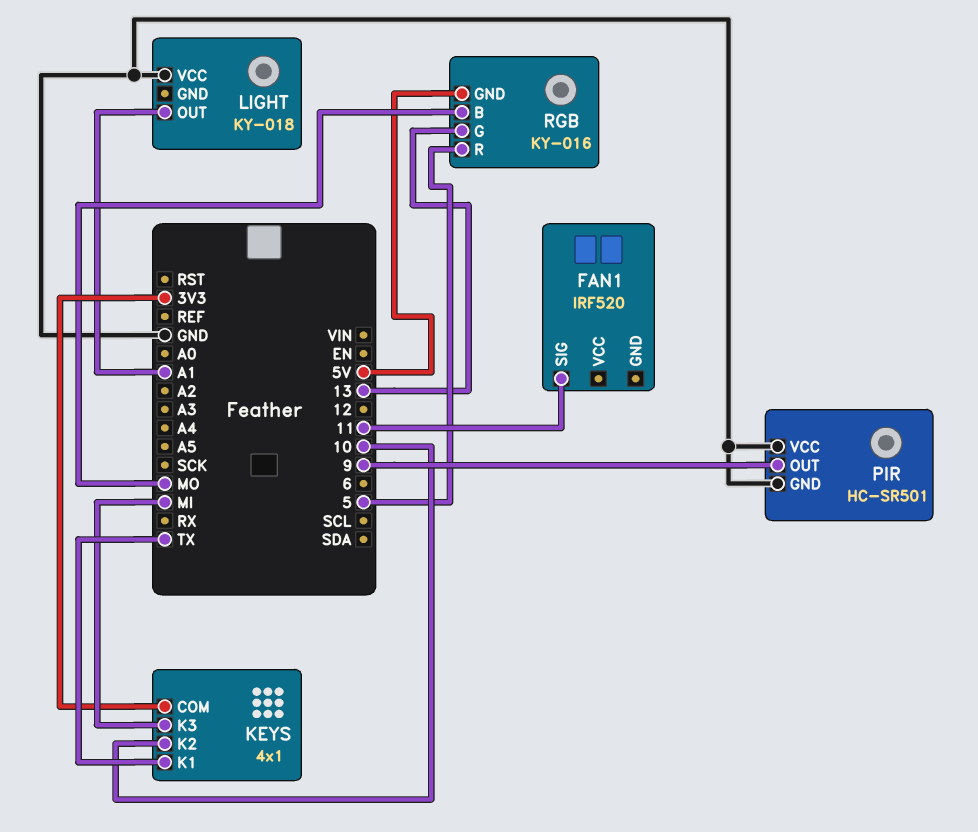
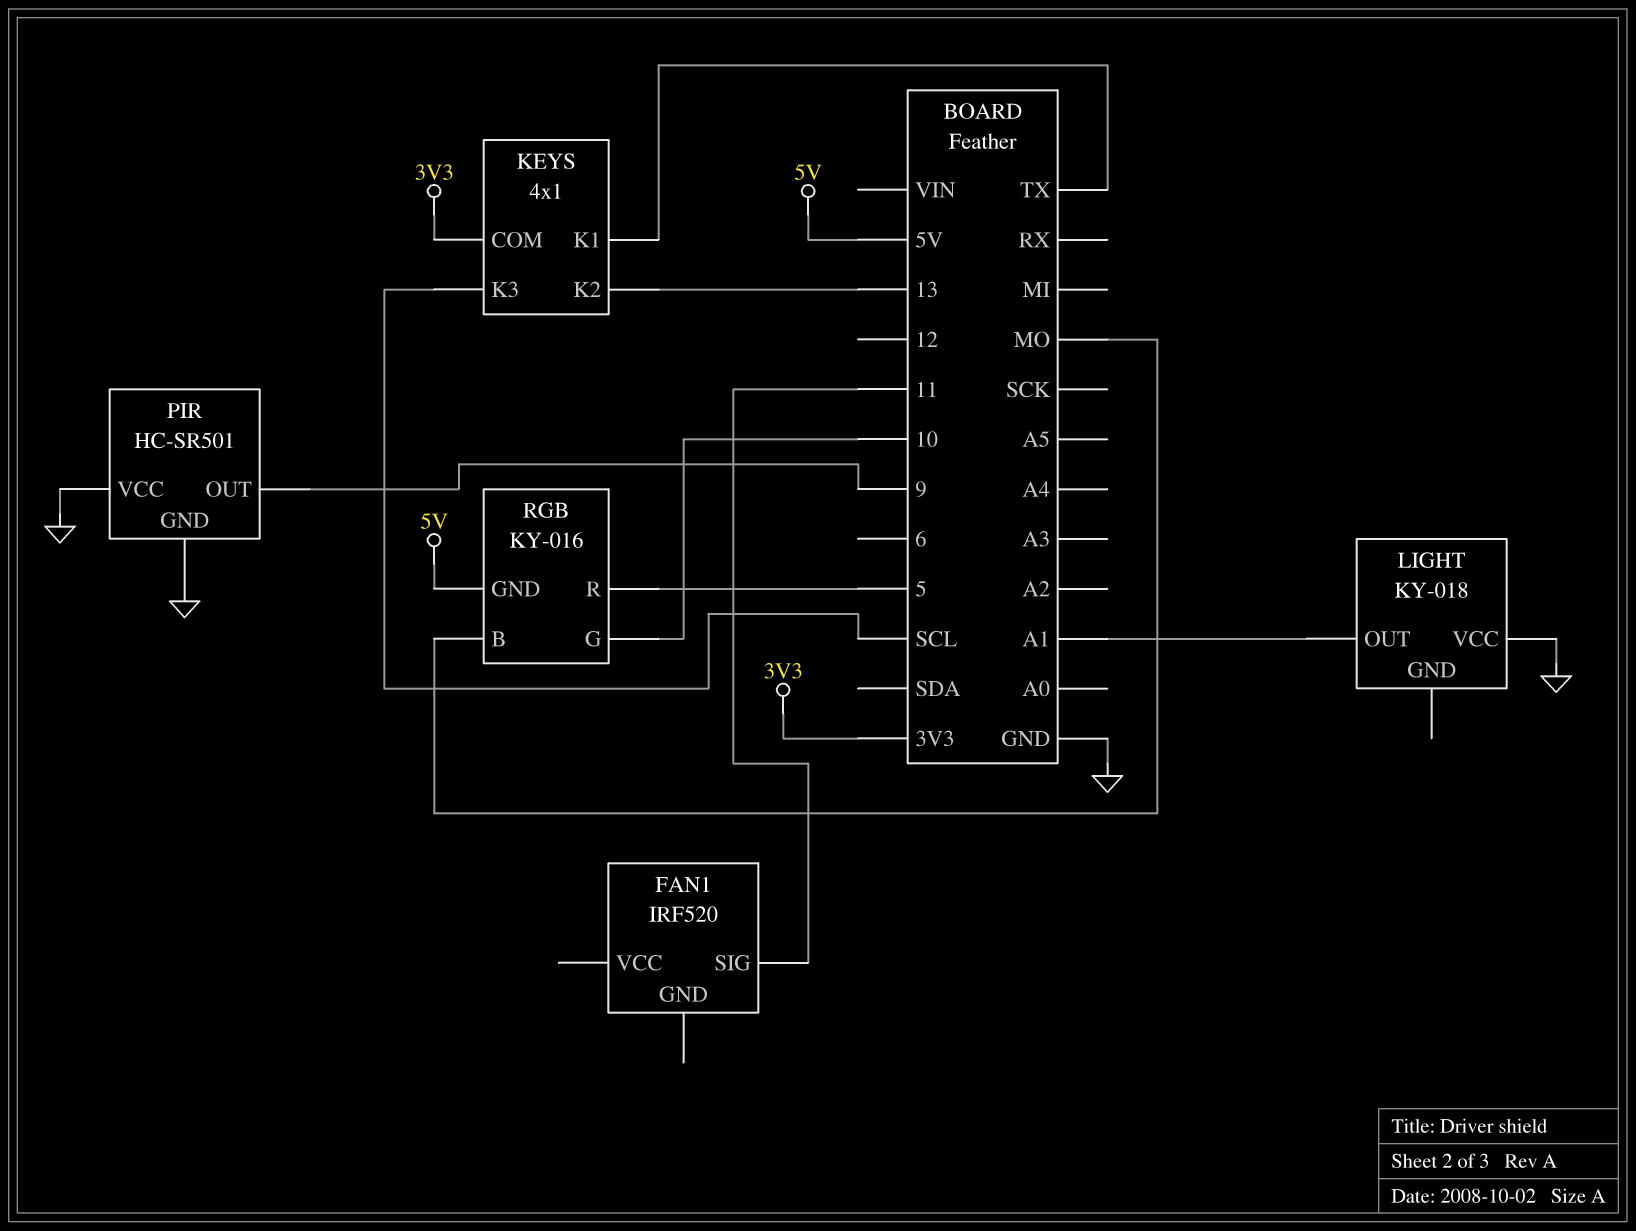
KEYS pin K2: 10 -> 13
KEYS pin K3: MI -> SCL
RGB pin G: 13 -> 10

